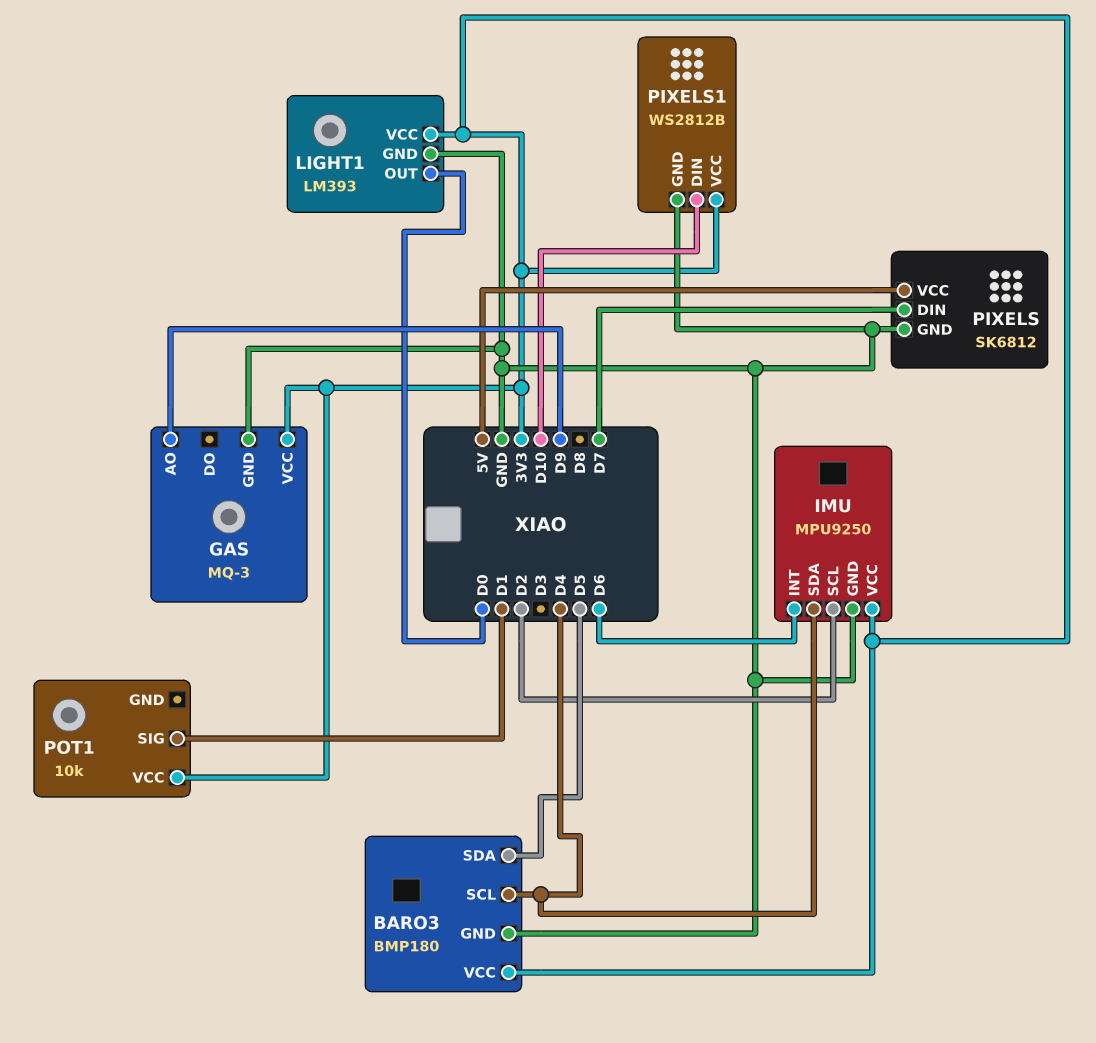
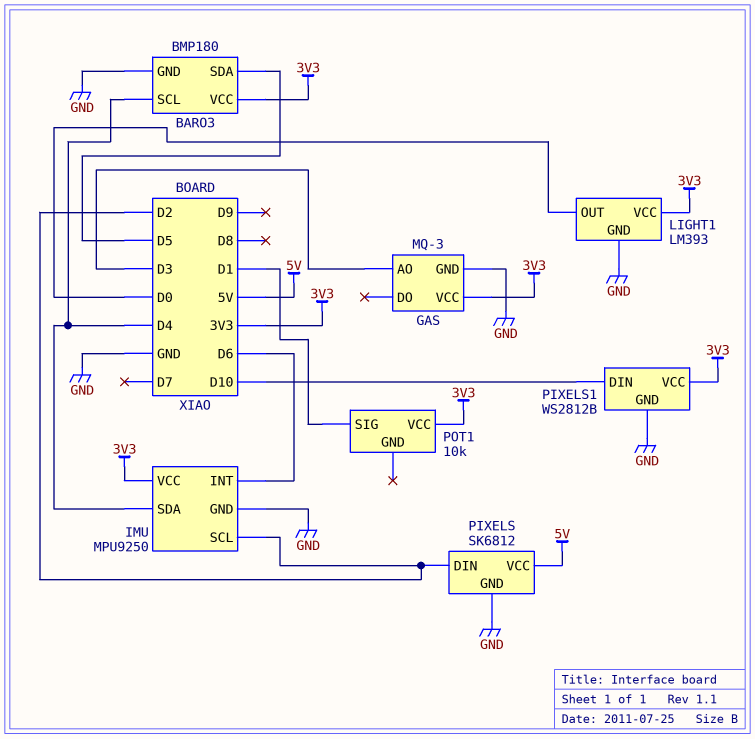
GAS pin AO: D9 -> D3
PIXELS pin DIN: D7 -> D2

